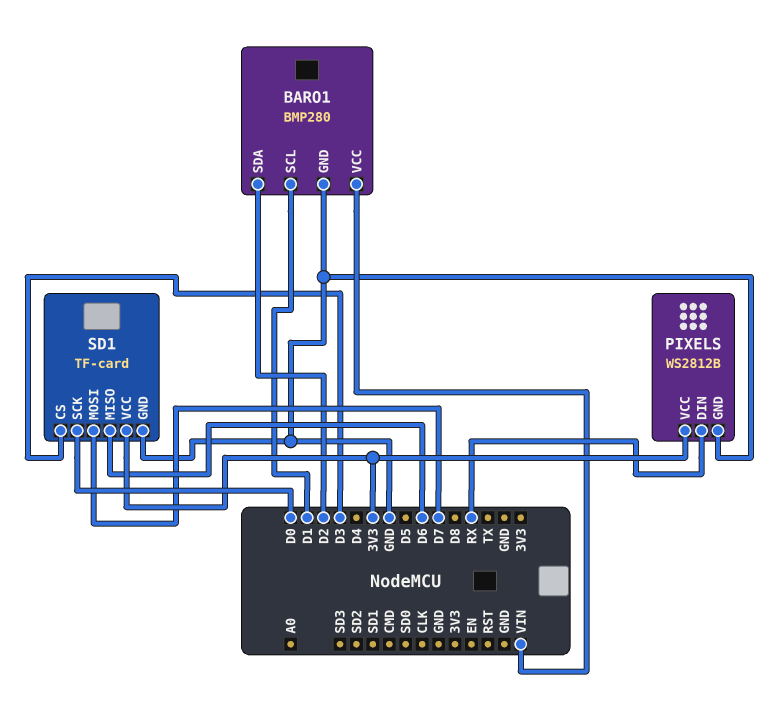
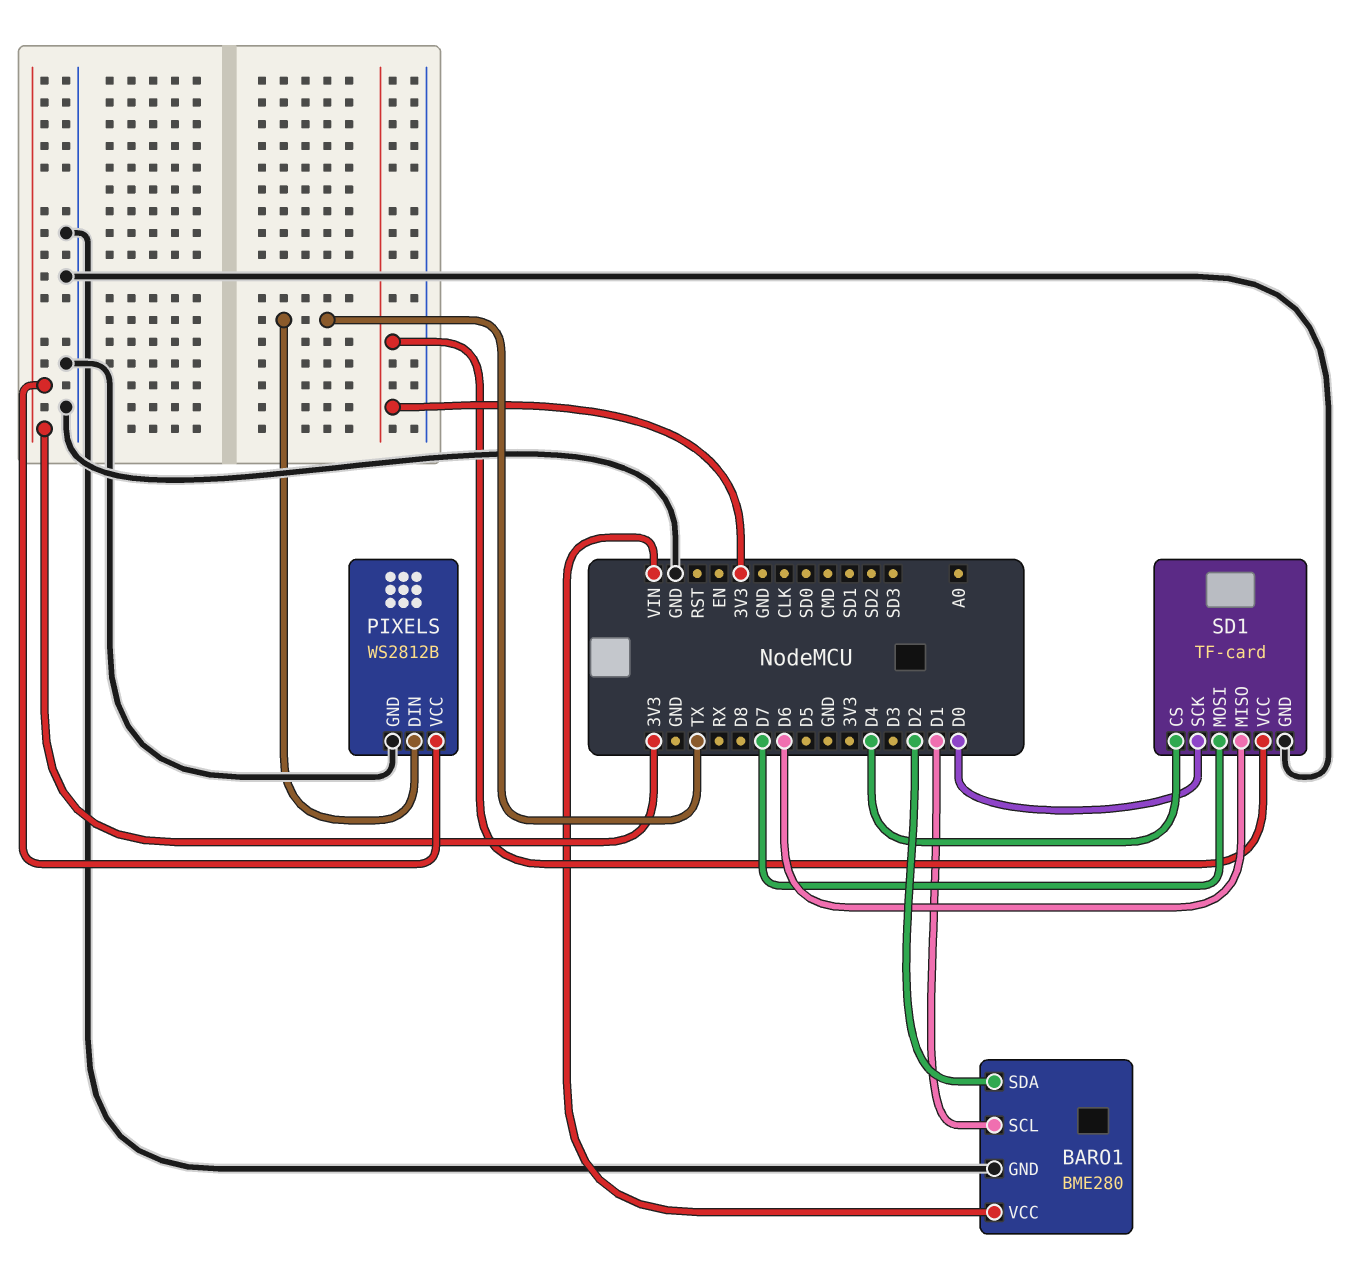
BARO1: BMP280 -> BME280
PIXELS pin DIN: RX -> TX
SD1 pin CS: D3 -> D4

